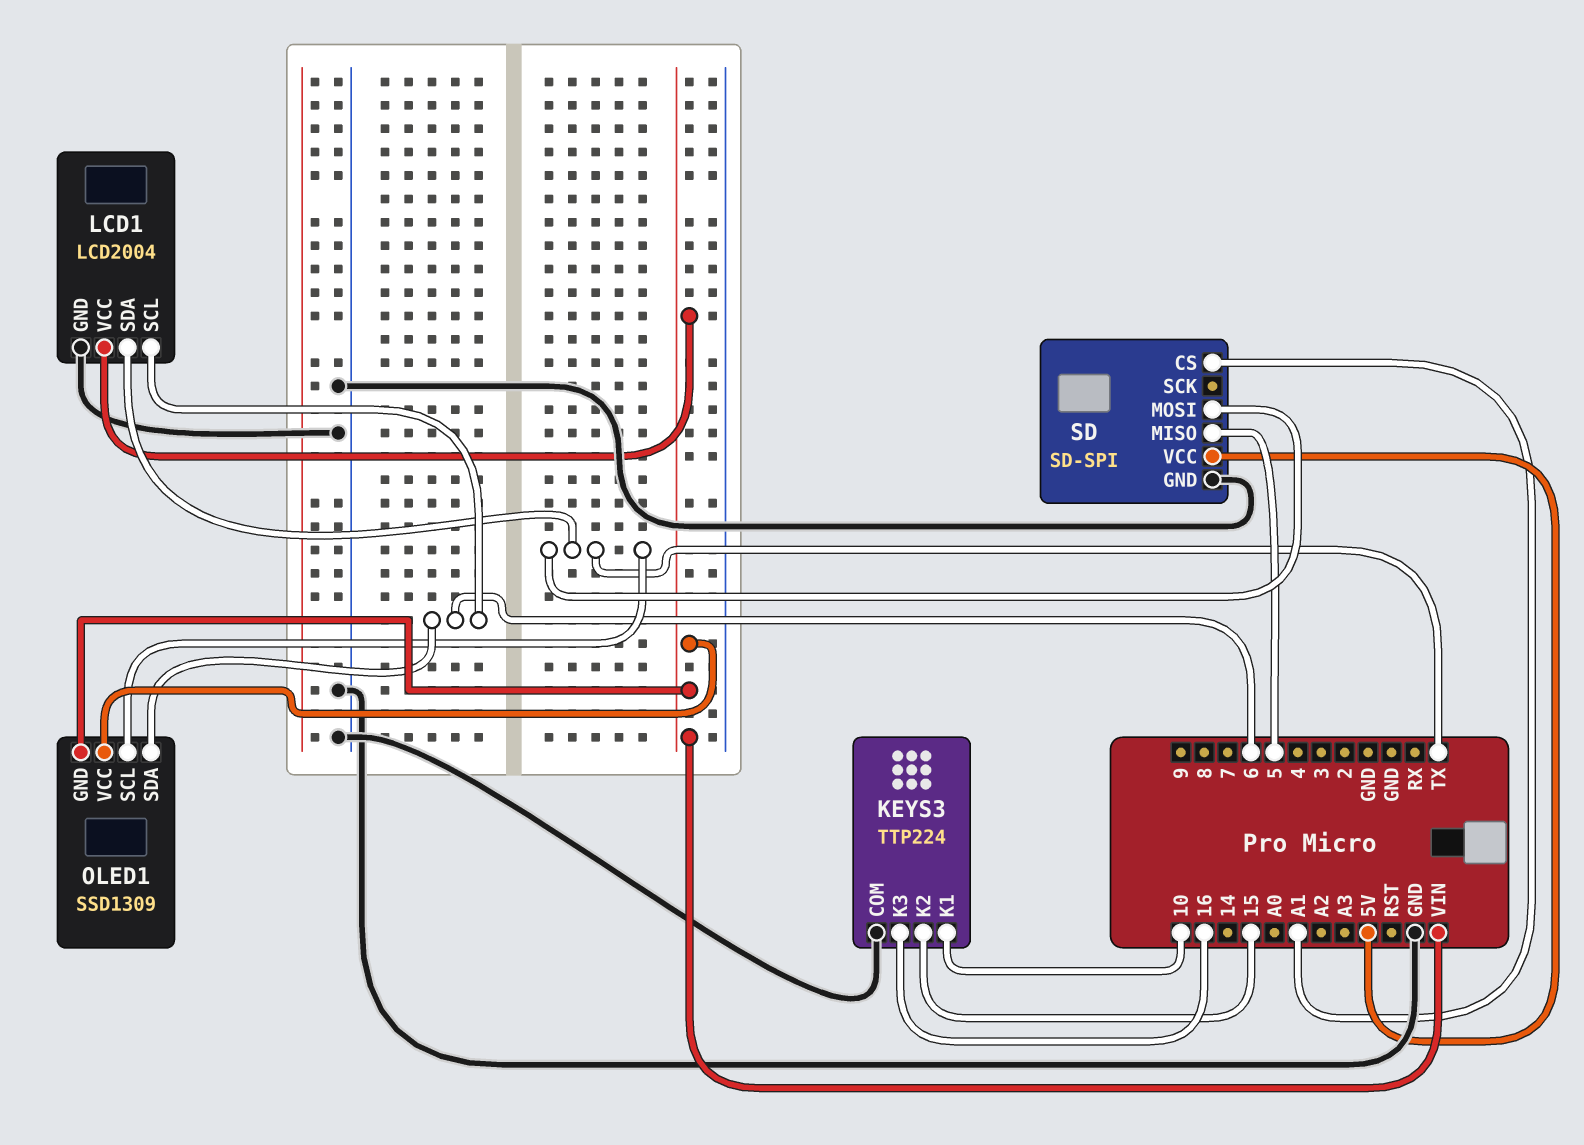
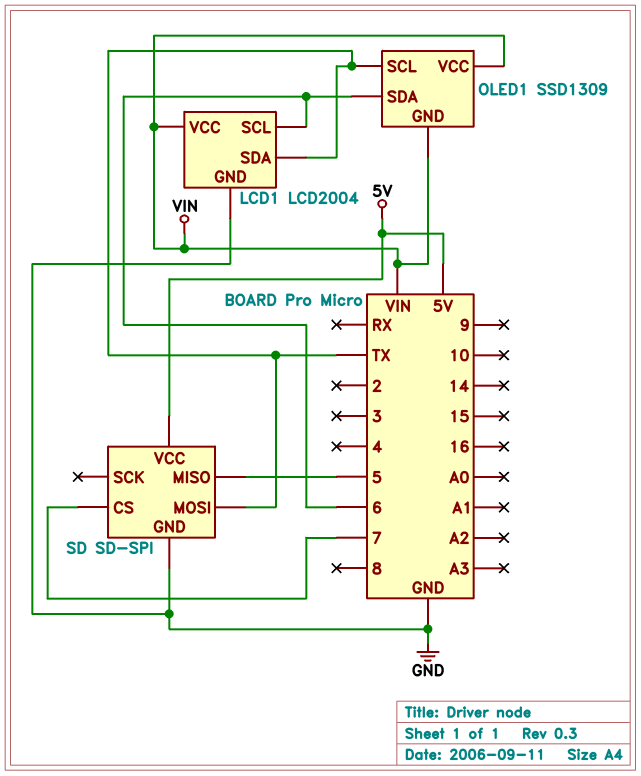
KEYS3: TTP224 -> none
KEYS3 pin COM: GND -> none
KEYS3 pin K1: 10 -> none
KEYS3 pin K2: 15 -> none
KEYS3 pin K3: 16 -> none
SD pin CS: A1 -> 7

